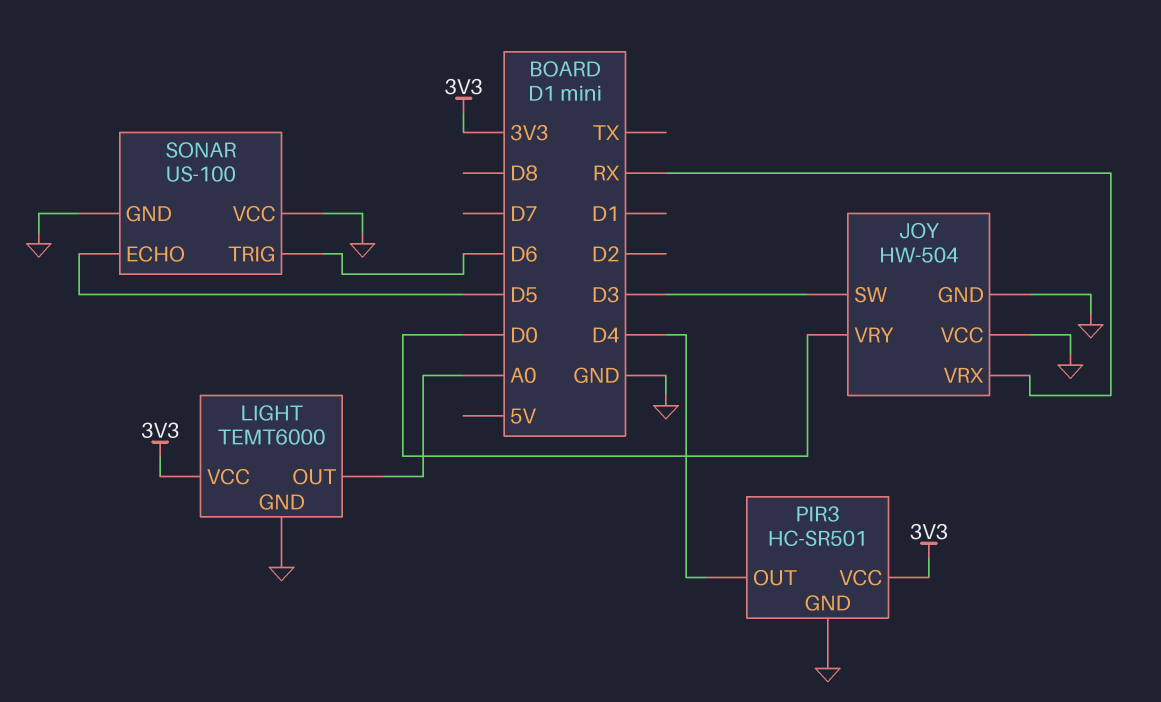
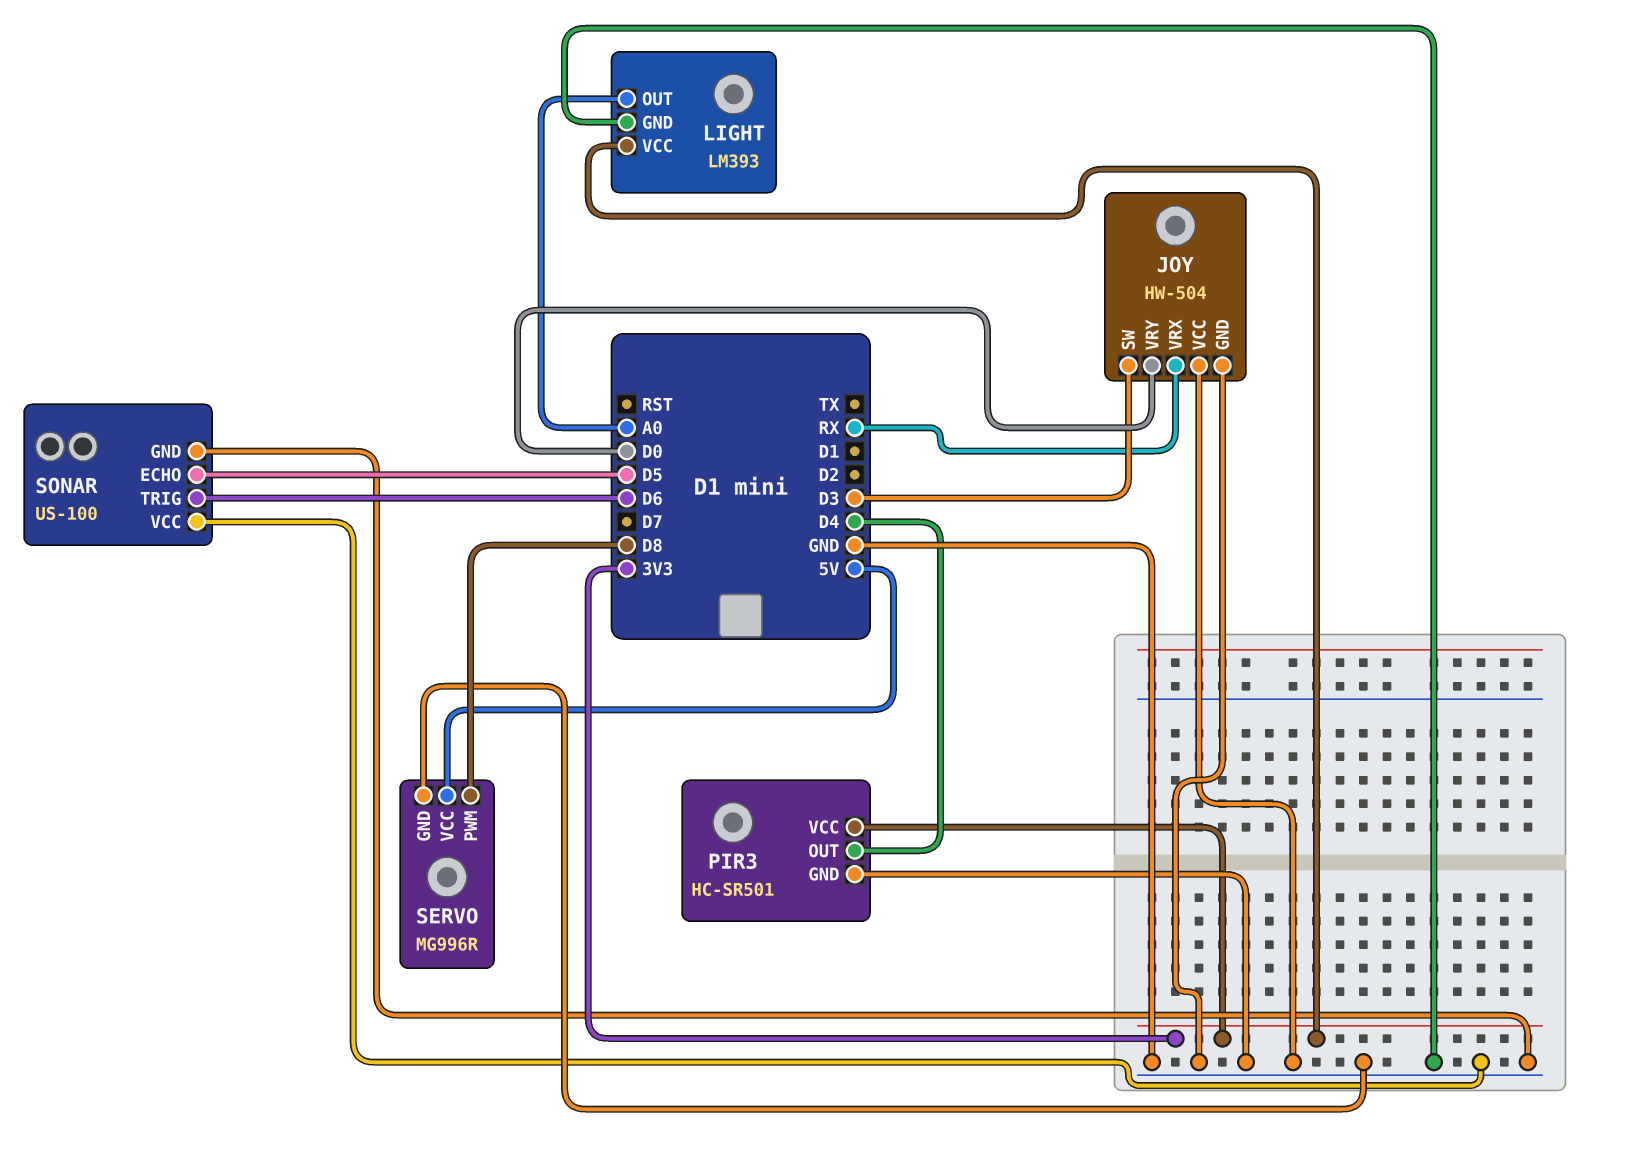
LIGHT: TEMT6000 -> LM393
SERVO: none -> MG996R
SERVO pin GND: none -> GND
SERVO pin PWM: none -> D8
SERVO pin VCC: none -> 5V

